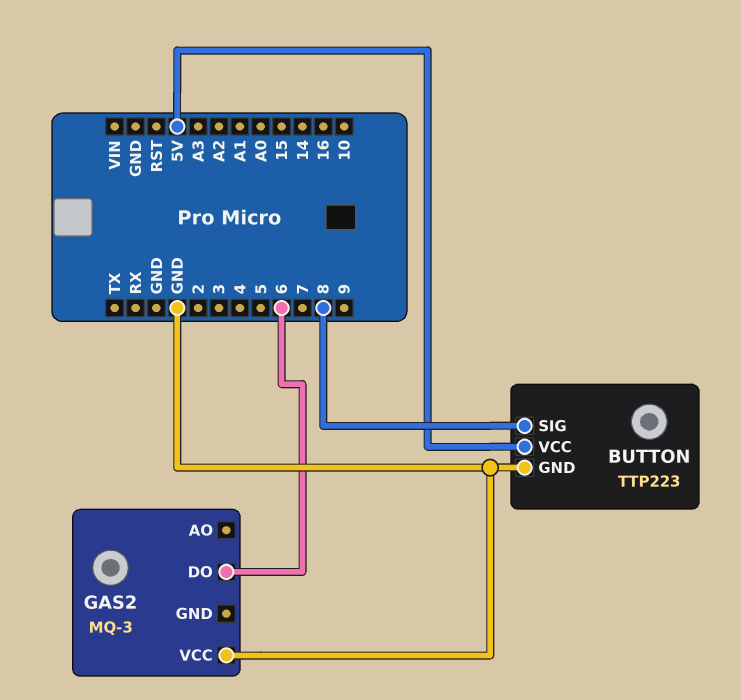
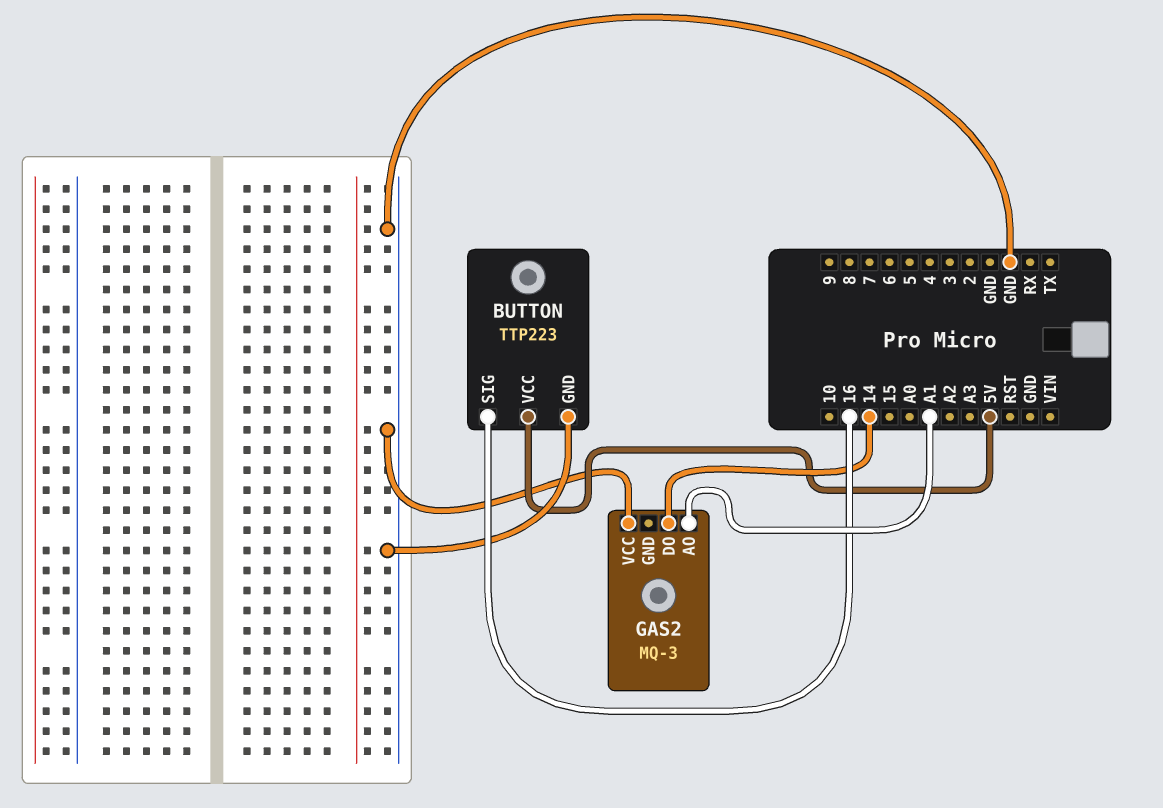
BUTTON pin SIG: 8 -> 16
GAS2 pin AO: none -> A1
GAS2 pin DO: 6 -> 14

